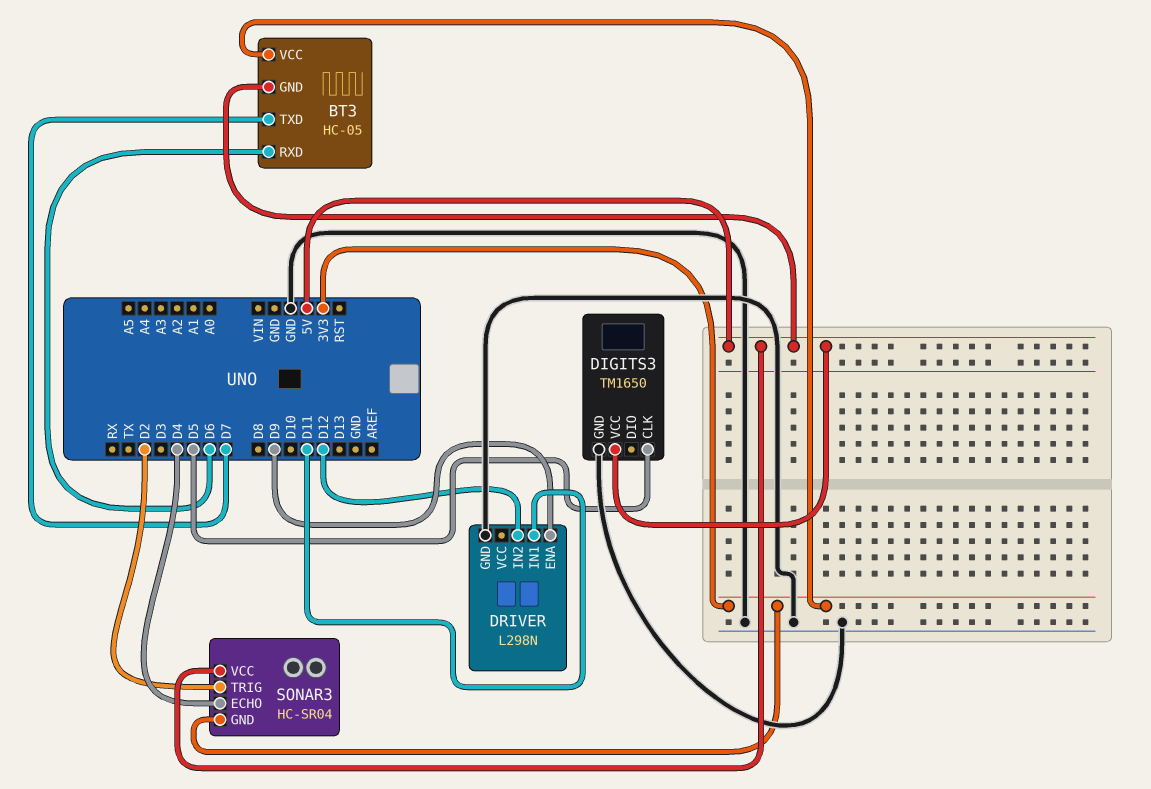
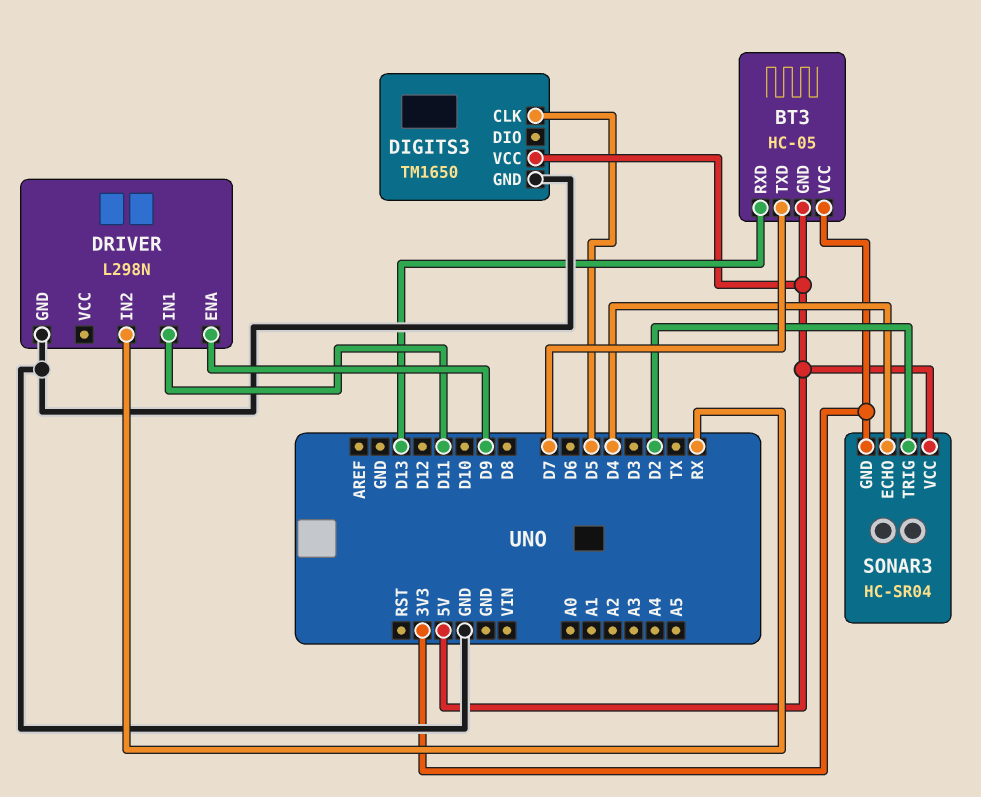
BT3 pin RXD: D6 -> D13
DRIVER pin IN2: D12 -> RX

